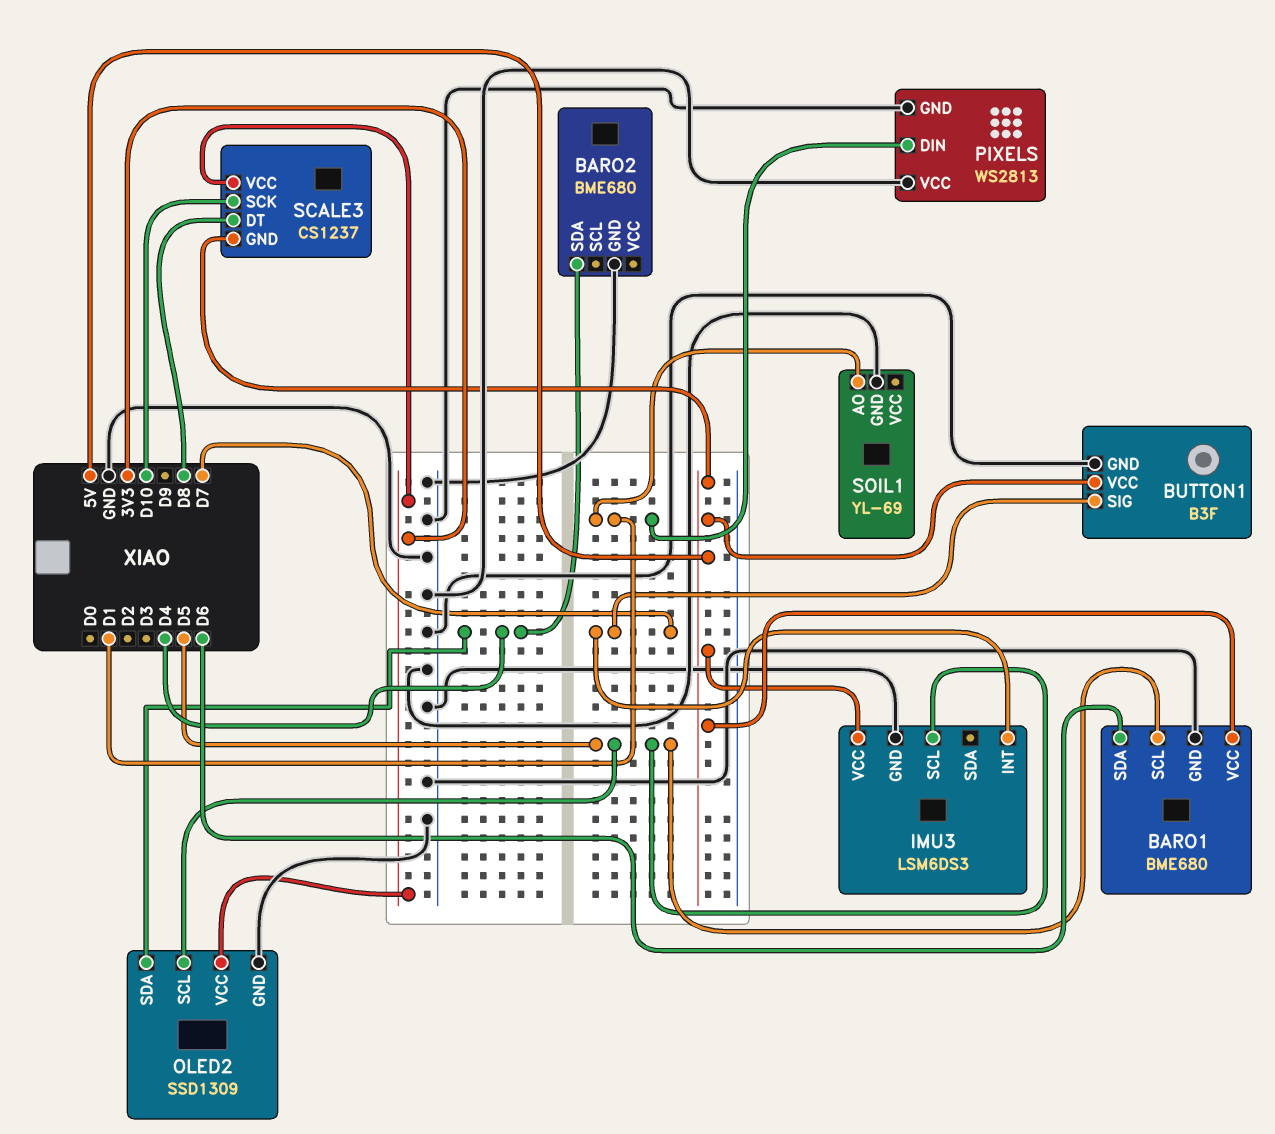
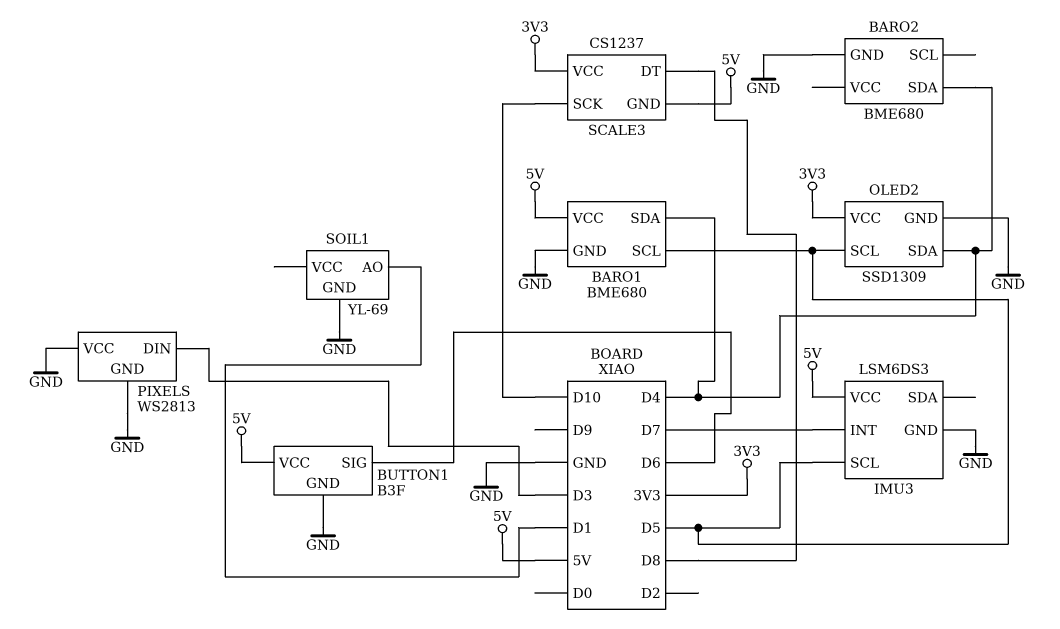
BARO1 pin SDA: D6 -> D4
BUTTON1 pin SIG: D7 -> D6
PIXELS pin DIN: D1 -> D3

